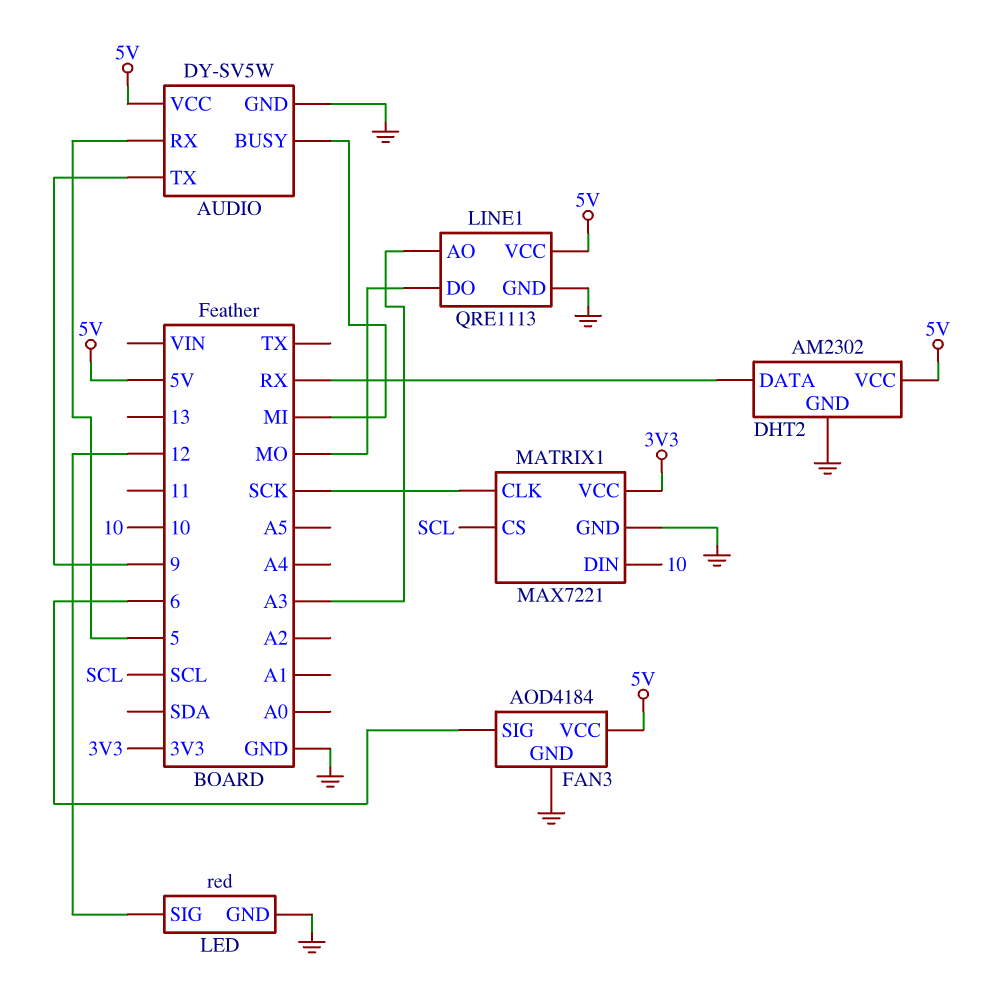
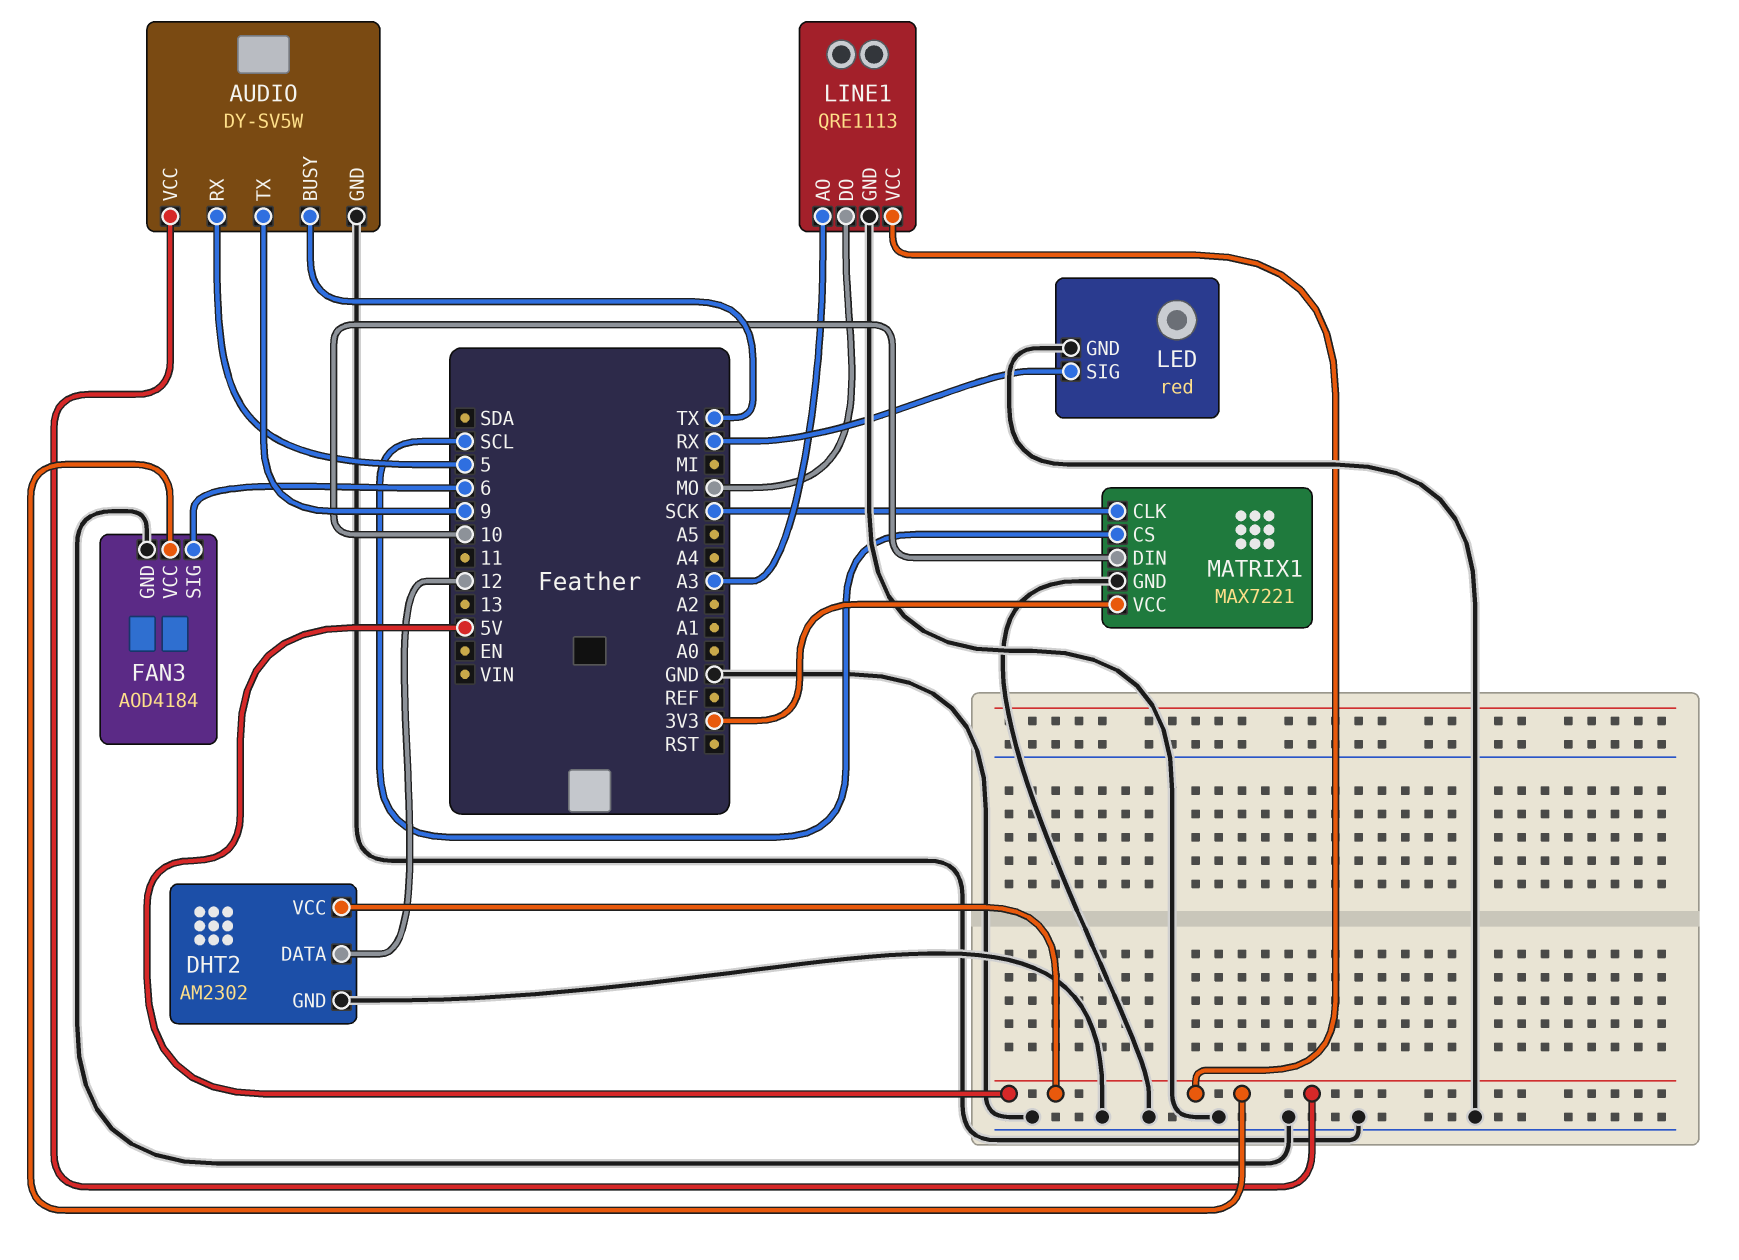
AUDIO pin BUSY: MI -> TX
DHT2 pin DATA: RX -> 12
LED pin SIG: 12 -> RX

